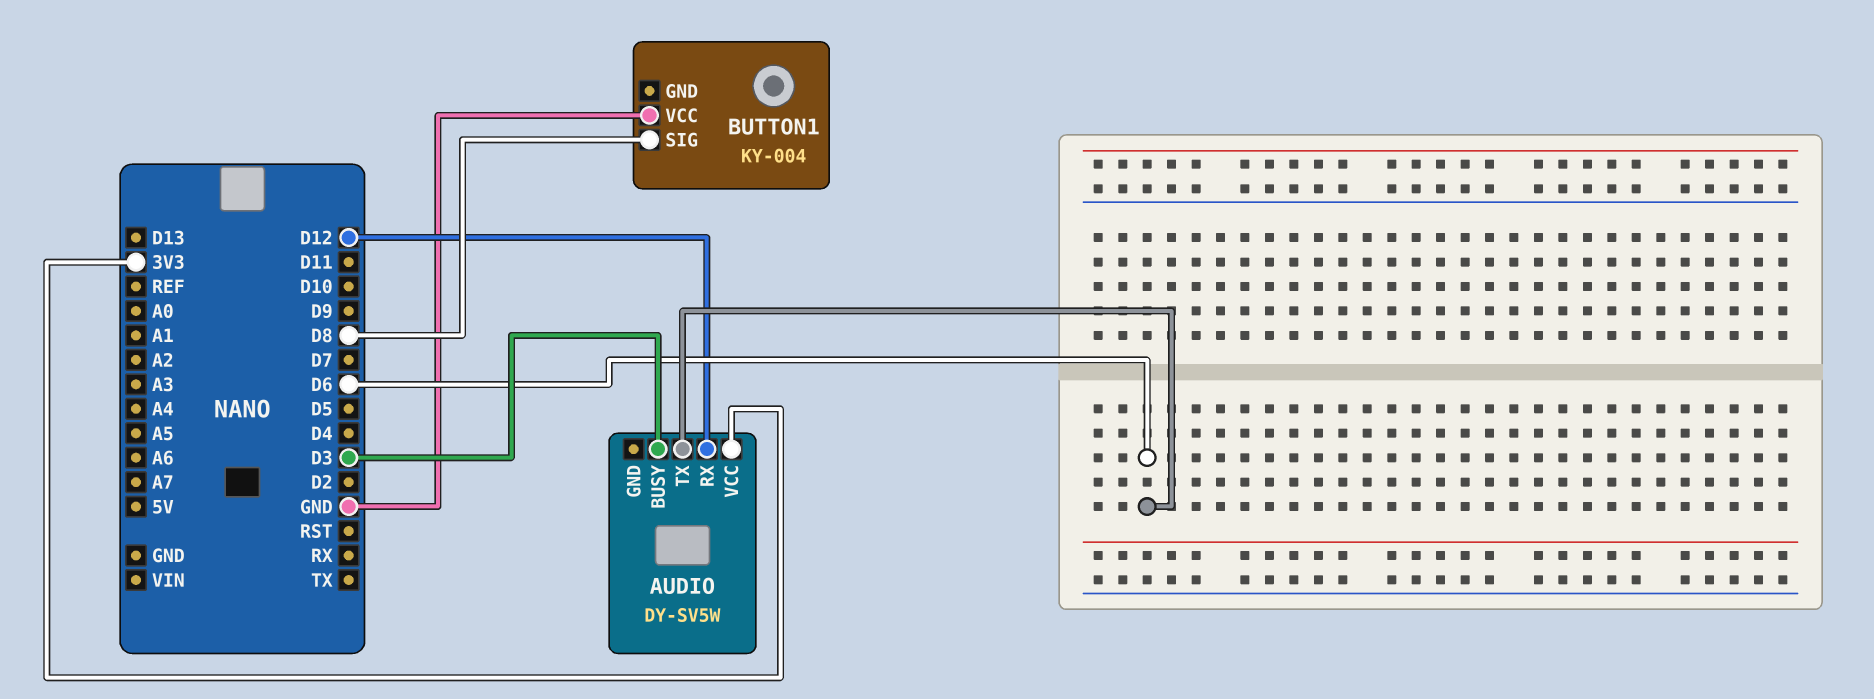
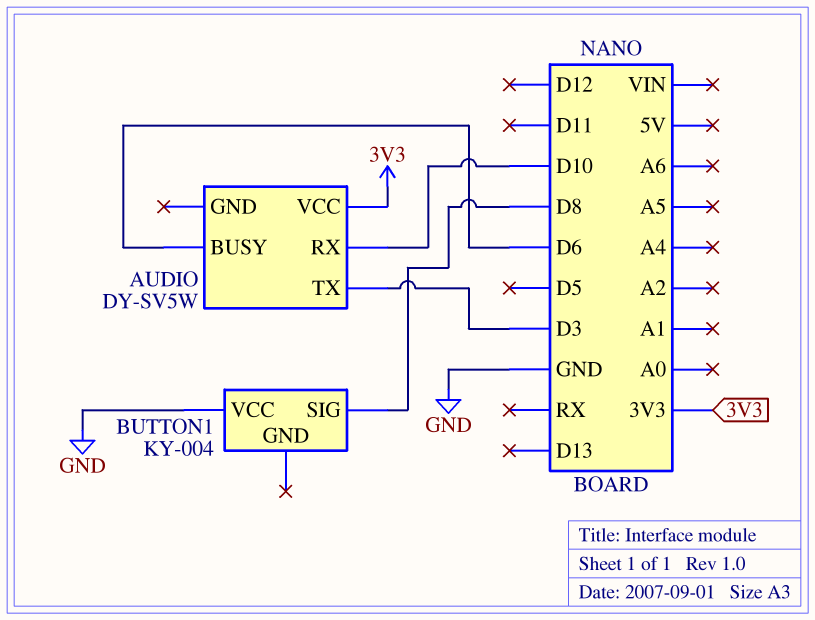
AUDIO pin BUSY: D3 -> D6
AUDIO pin RX: D12 -> D10
AUDIO pin TX: D6 -> D3

